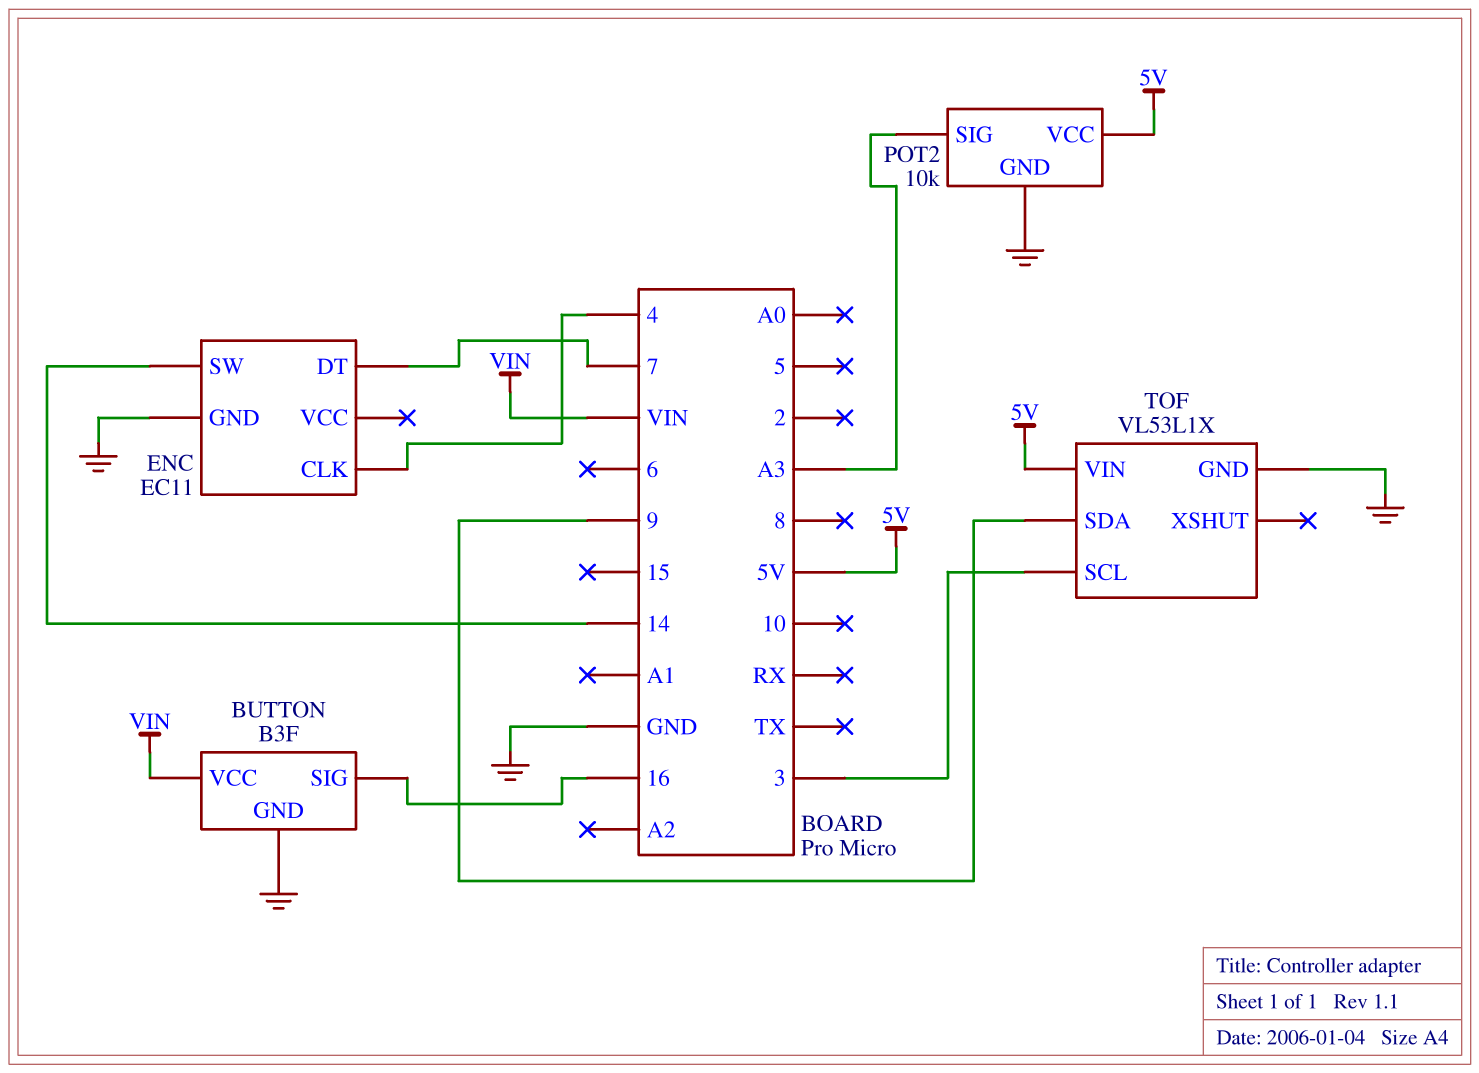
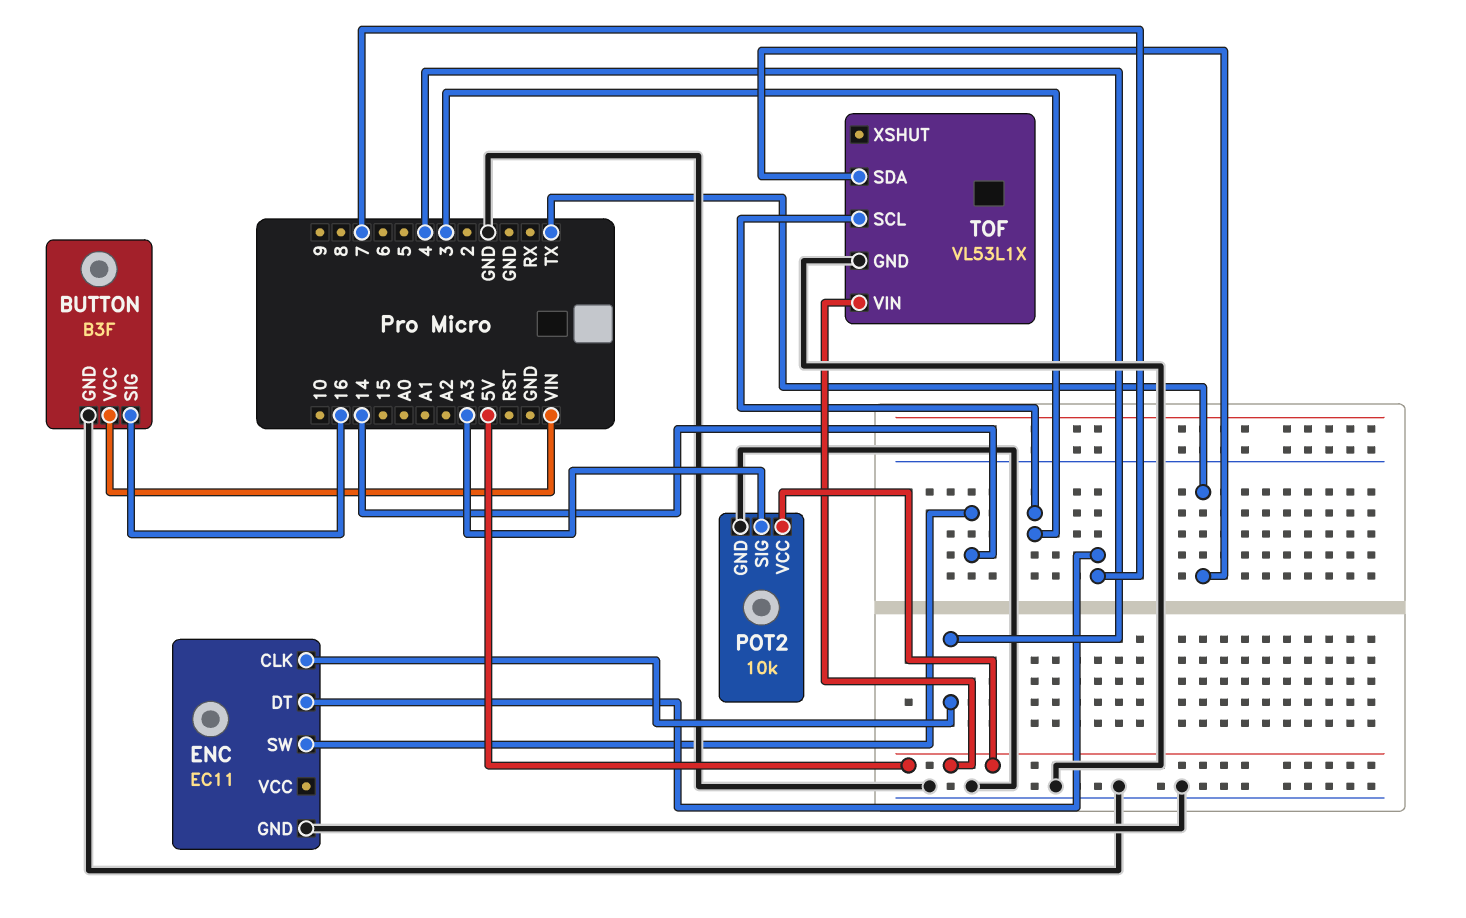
TOF pin SDA: 9 -> TX

